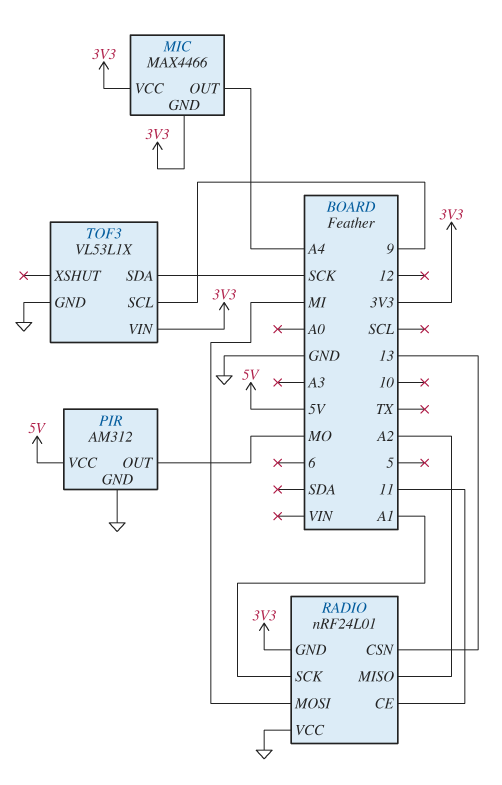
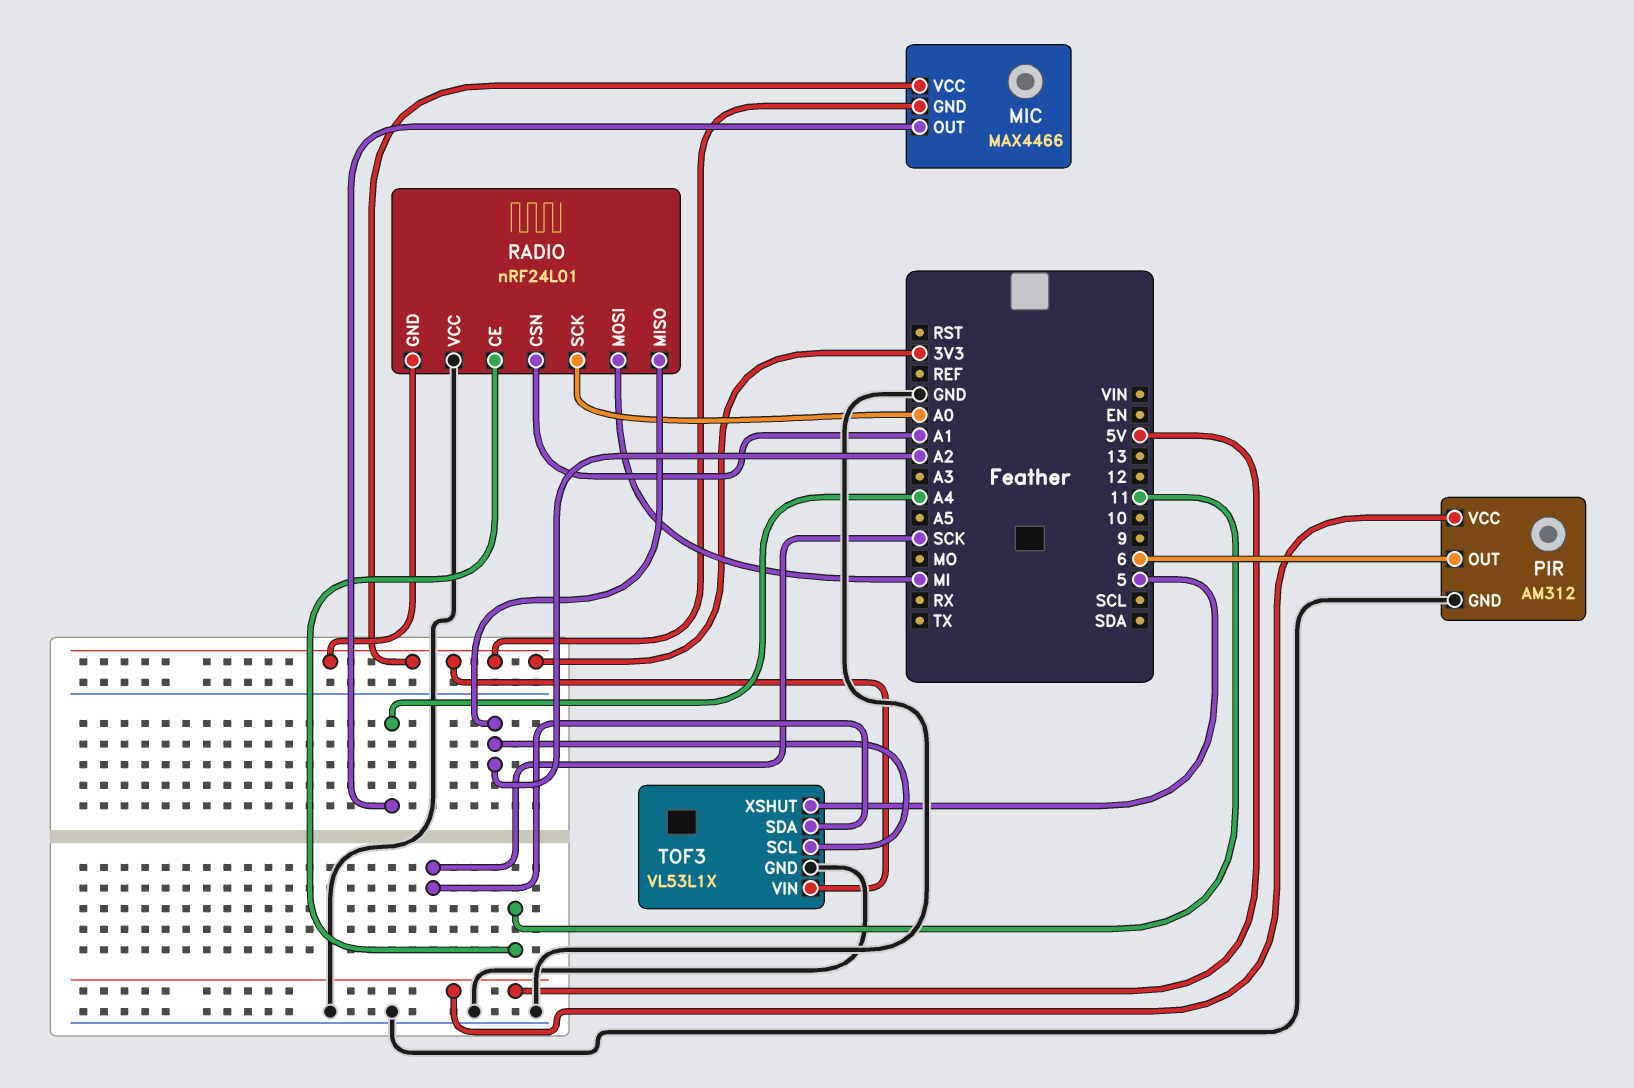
PIR pin OUT: MO -> 6
RADIO pin CSN: 13 -> A1
RADIO pin SCK: A1 -> A0
TOF3 pin SCL: 9 -> A2
TOF3 pin XSHUT: none -> 5

